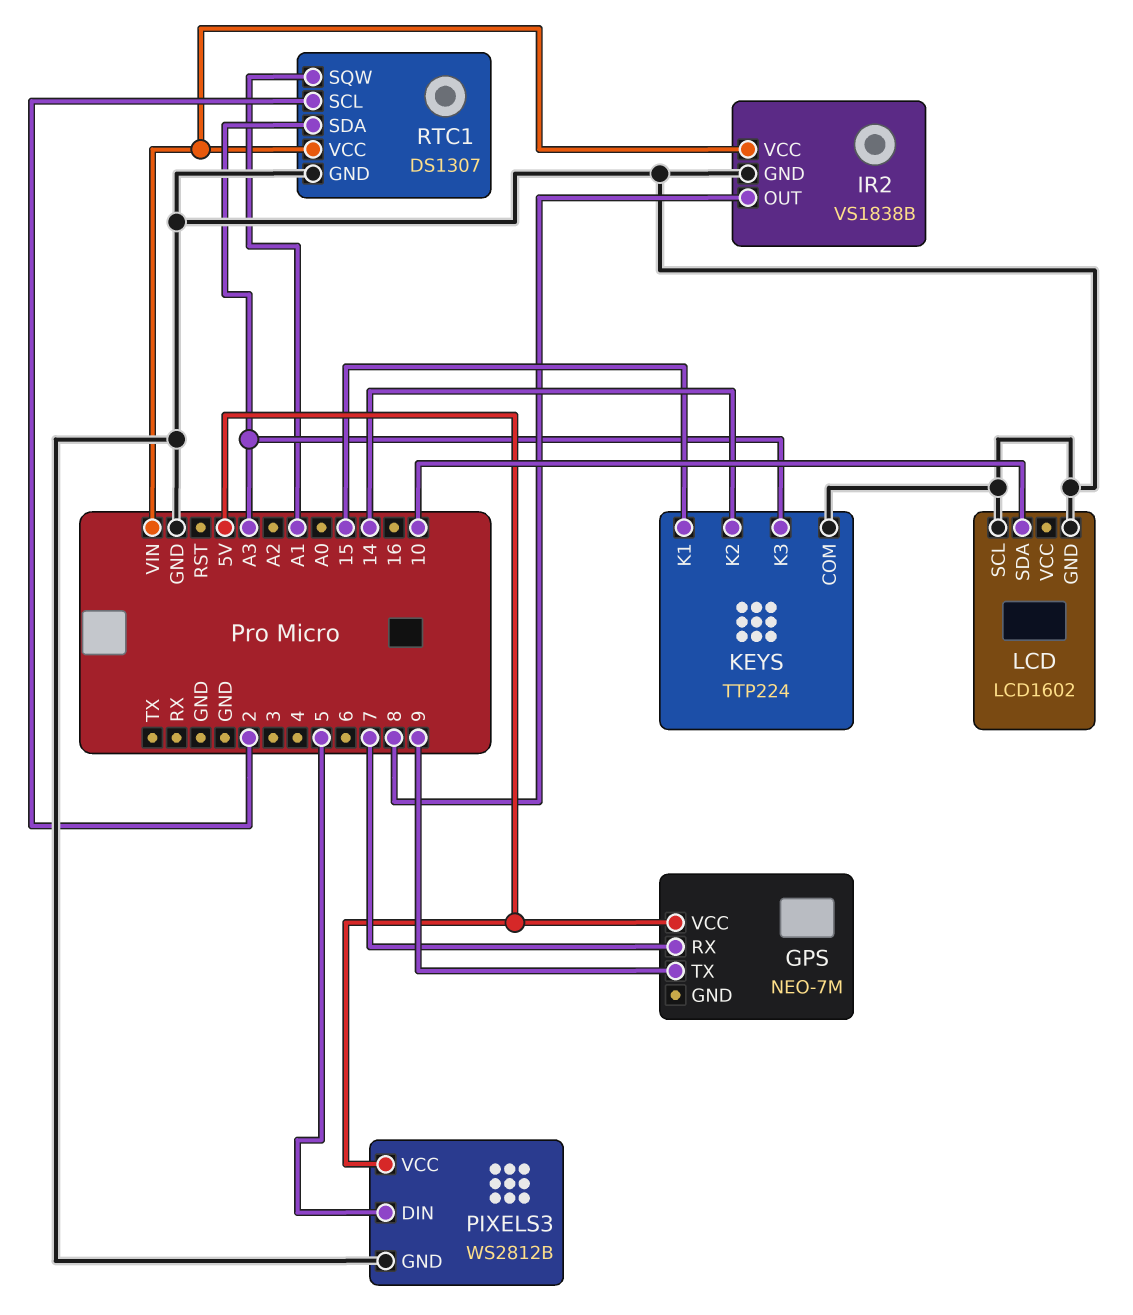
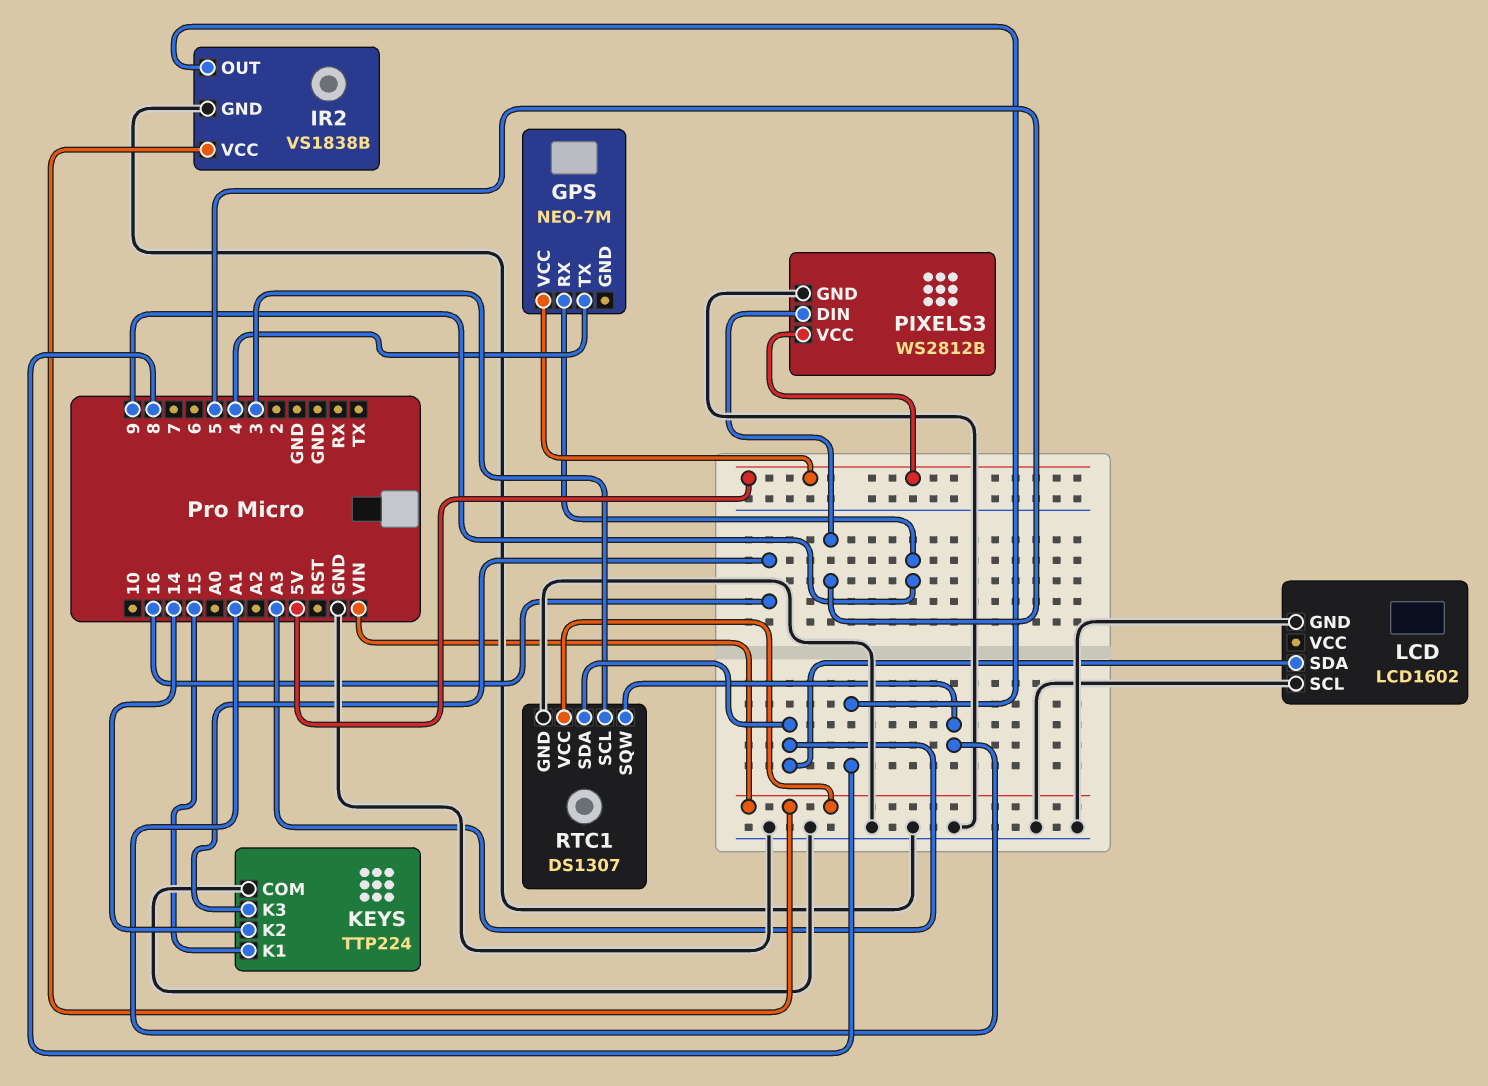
GPS pin RX: 7 -> 9
GPS pin TX: 9 -> 4
KEYS pin K3: A3 -> 16
LCD pin SDA: 10 -> A3
RTC1 pin SCL: 2 -> 3

